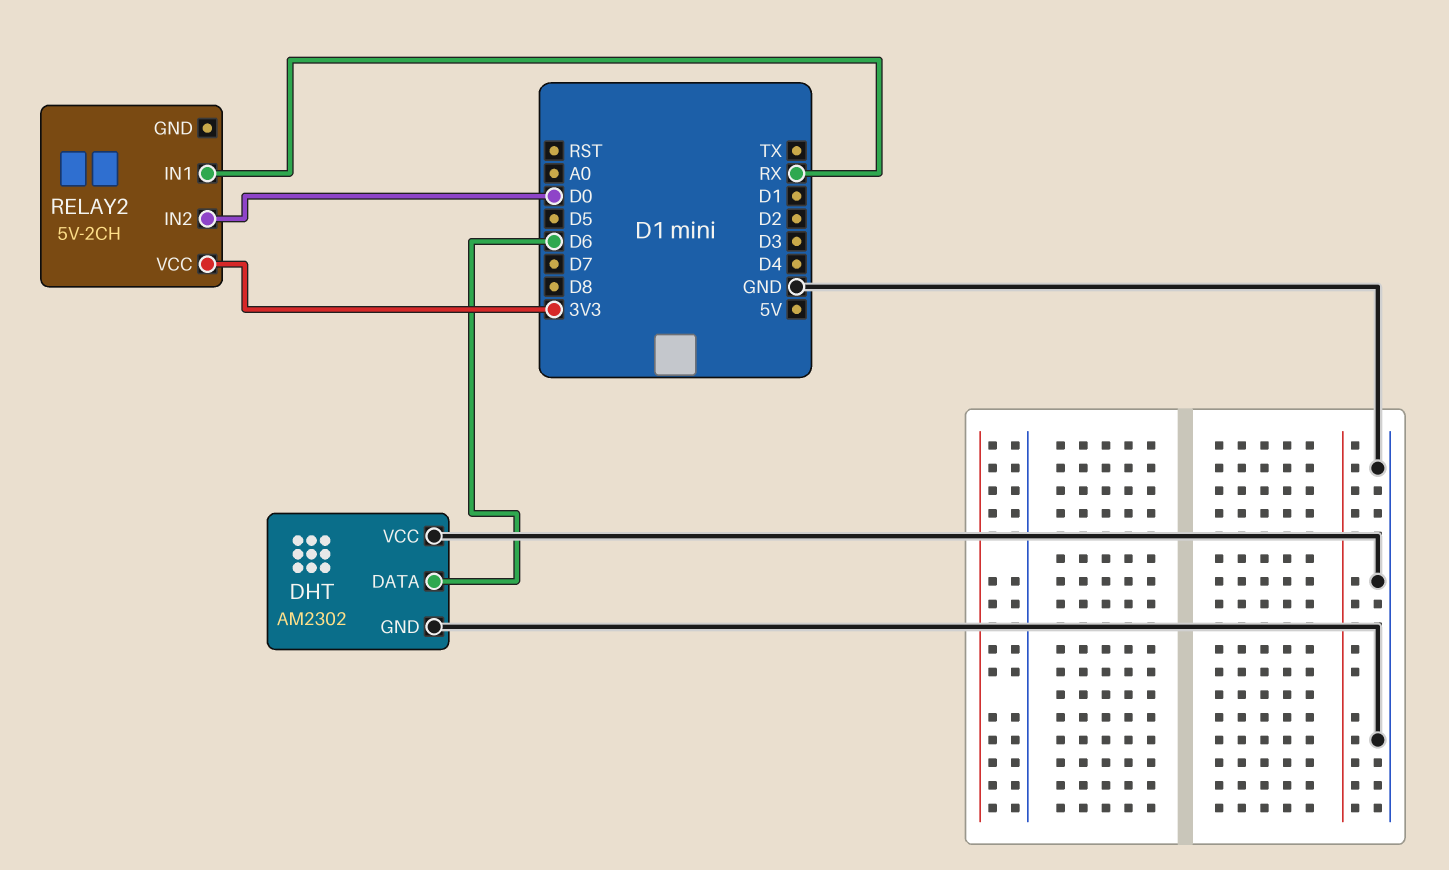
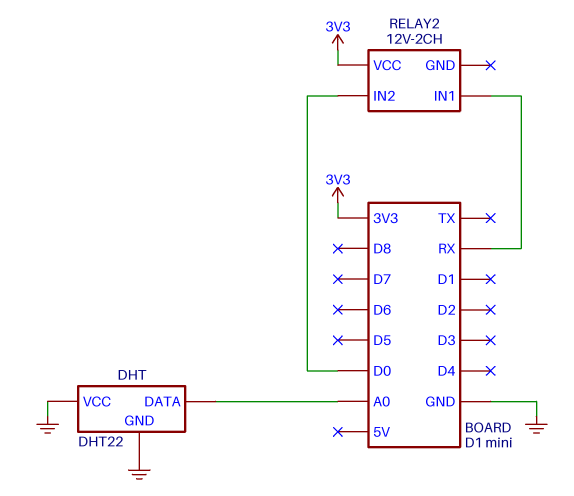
DHT: AM2302 -> DHT22
DHT pin DATA: D6 -> A0
RELAY2: 5V-2CH -> 12V-2CH

